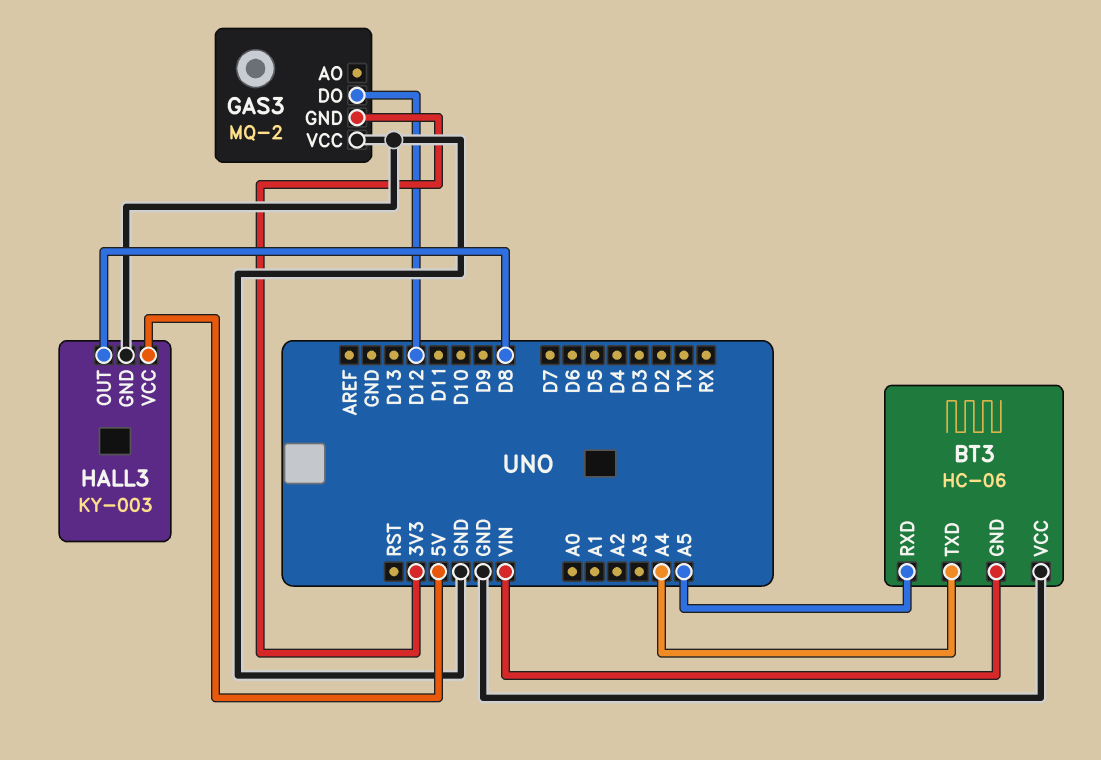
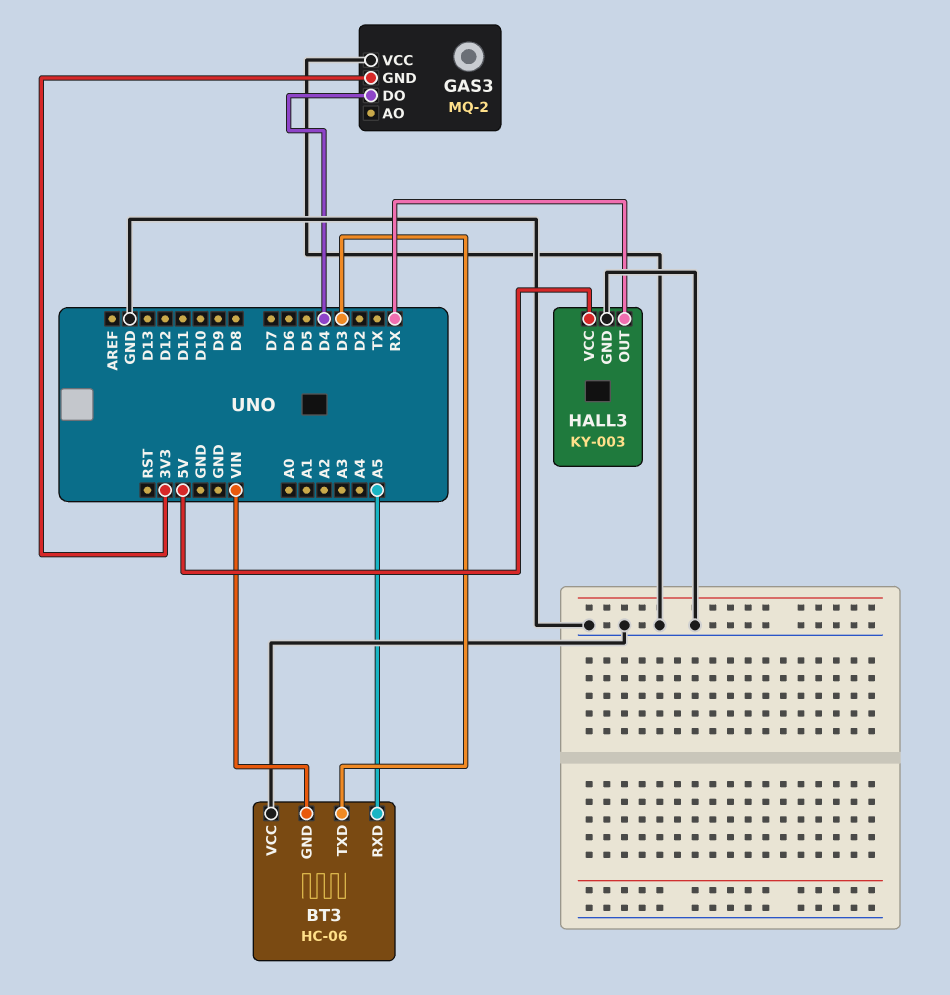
BT3 pin TXD: A4 -> D3
GAS3 pin DO: D12 -> D4
HALL3 pin OUT: D8 -> RX

